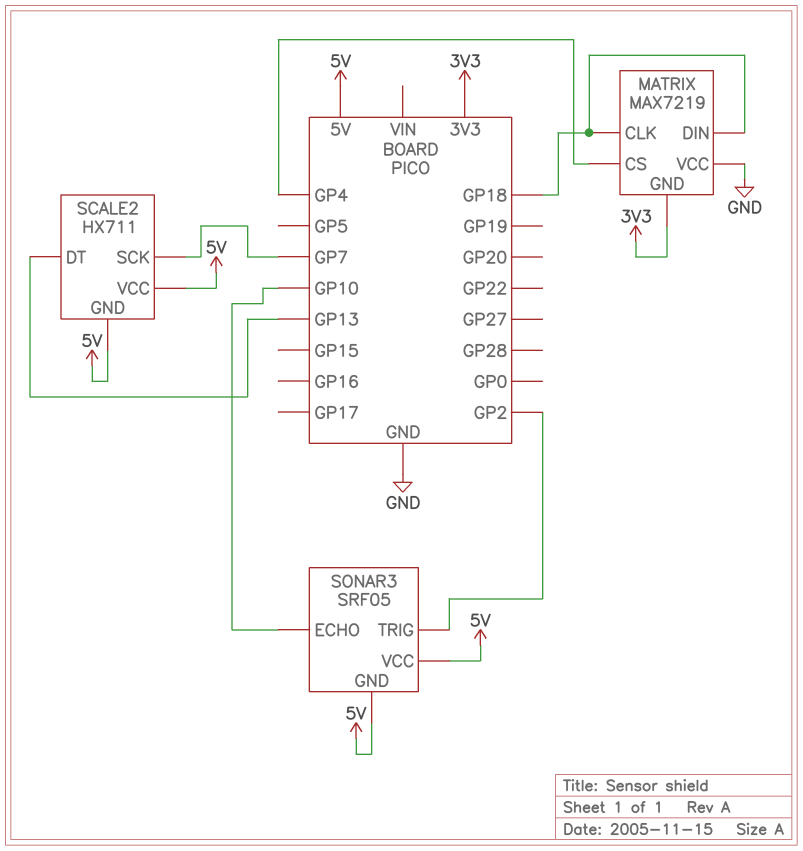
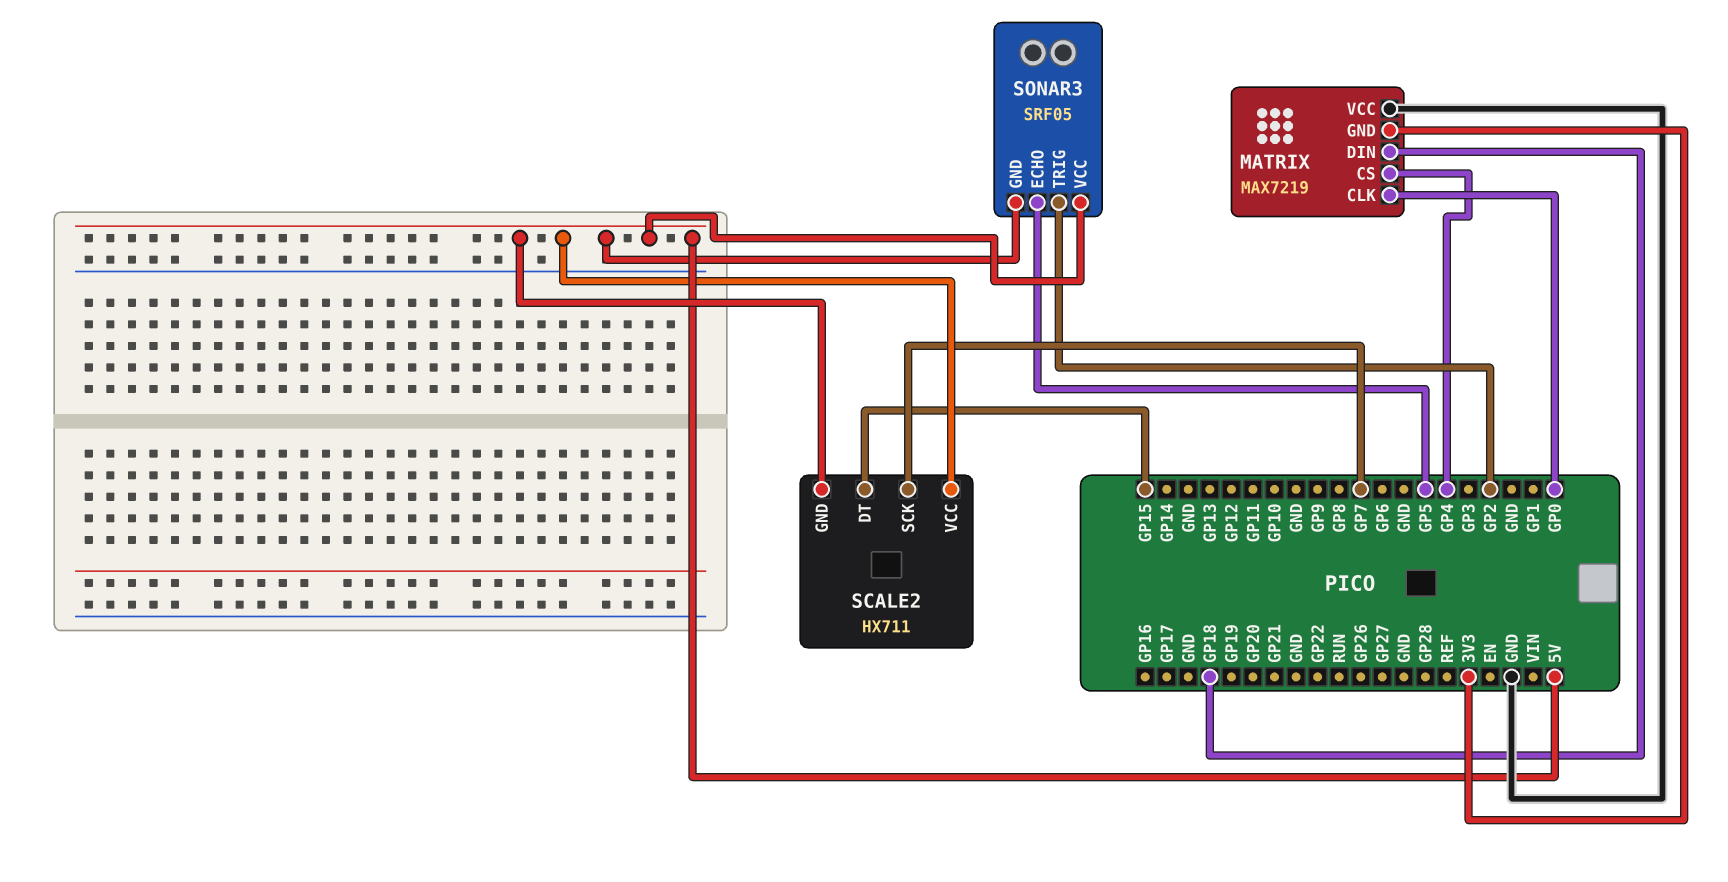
MATRIX pin CLK: GP18 -> GP0
SCALE2 pin DT: GP13 -> GP15
SONAR3 pin ECHO: GP10 -> GP5

